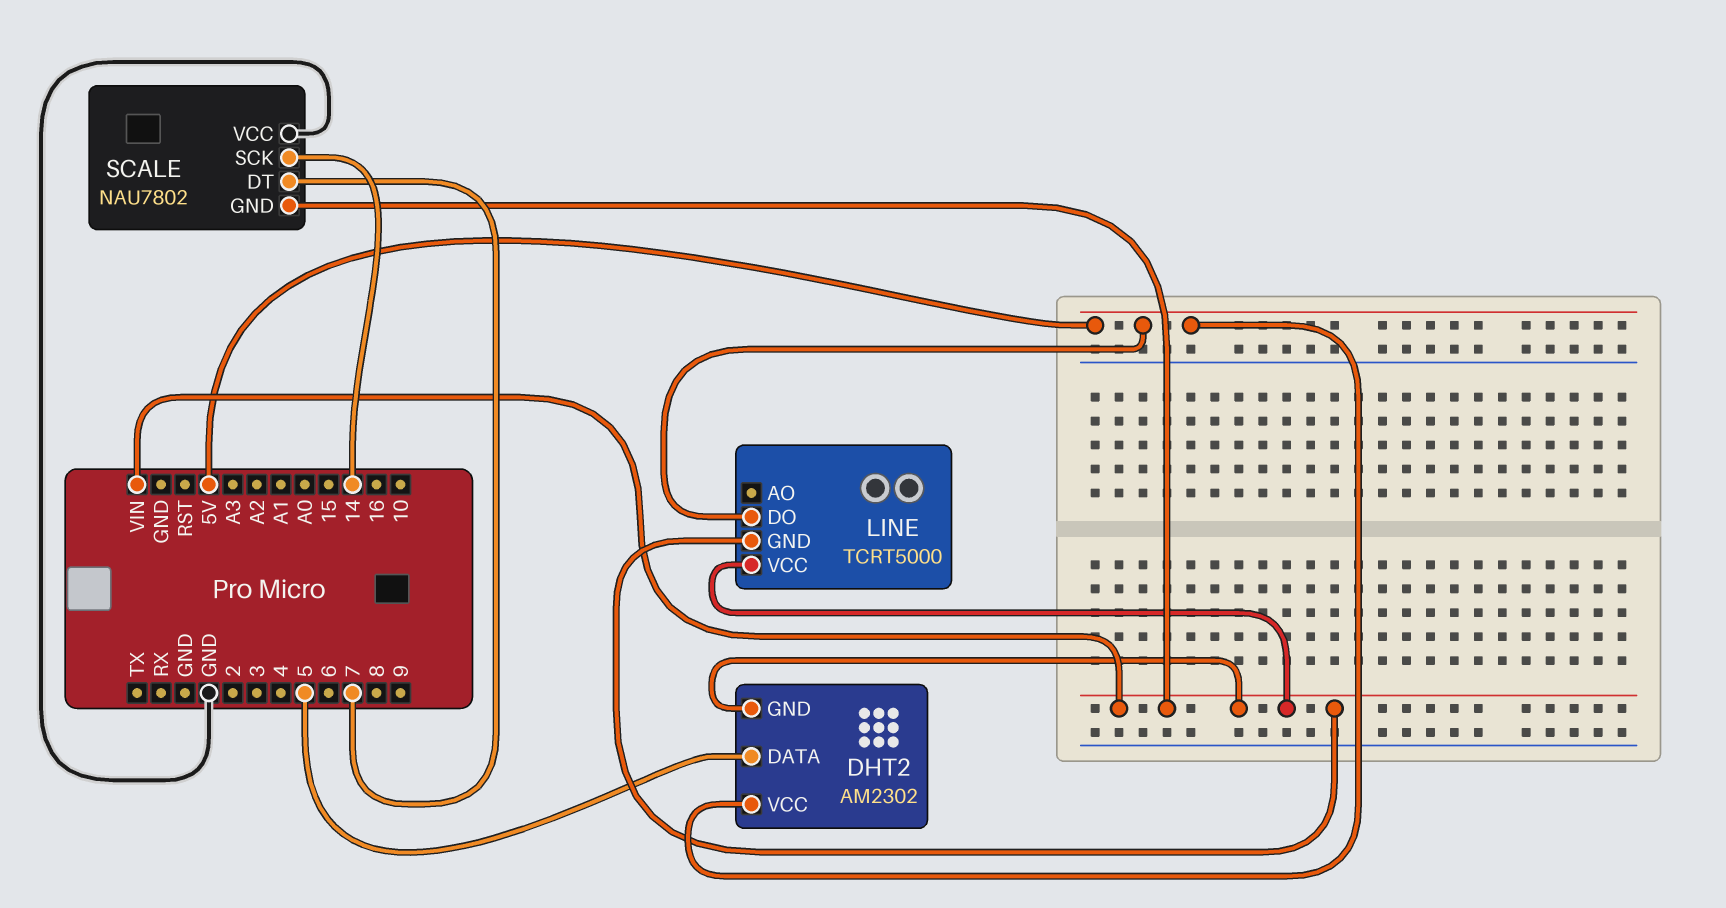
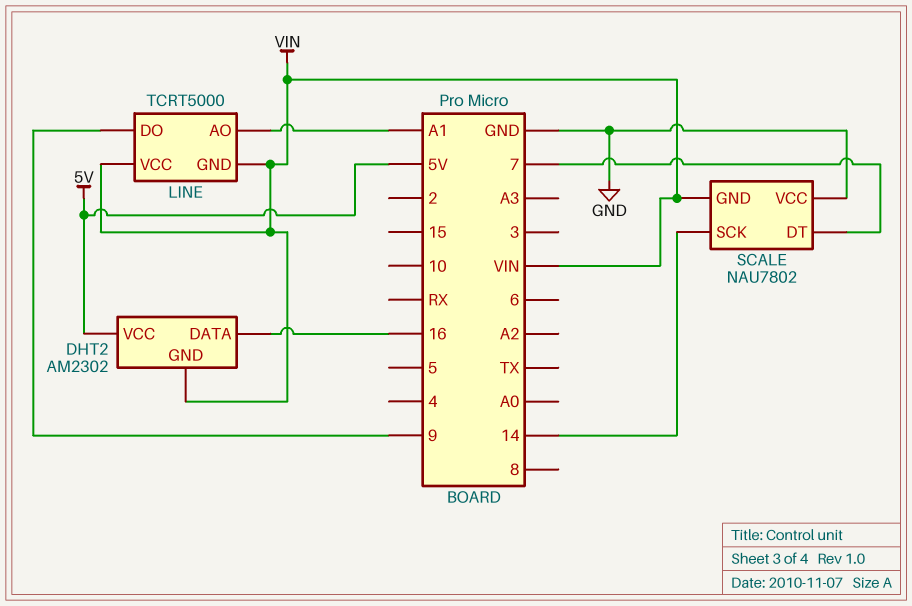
DHT2 pin DATA: 5 -> 16
LINE pin AO: none -> A1
LINE pin DO: 5V -> 9

